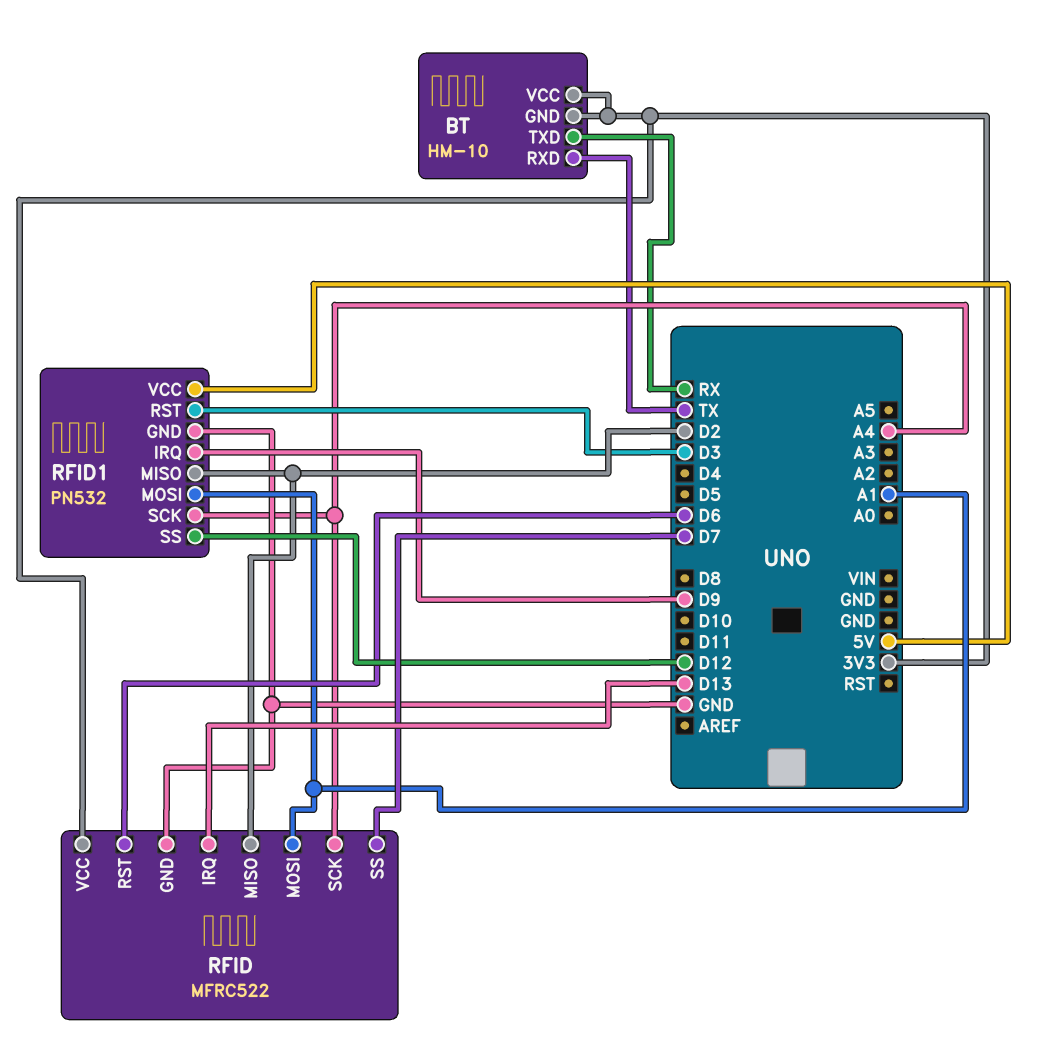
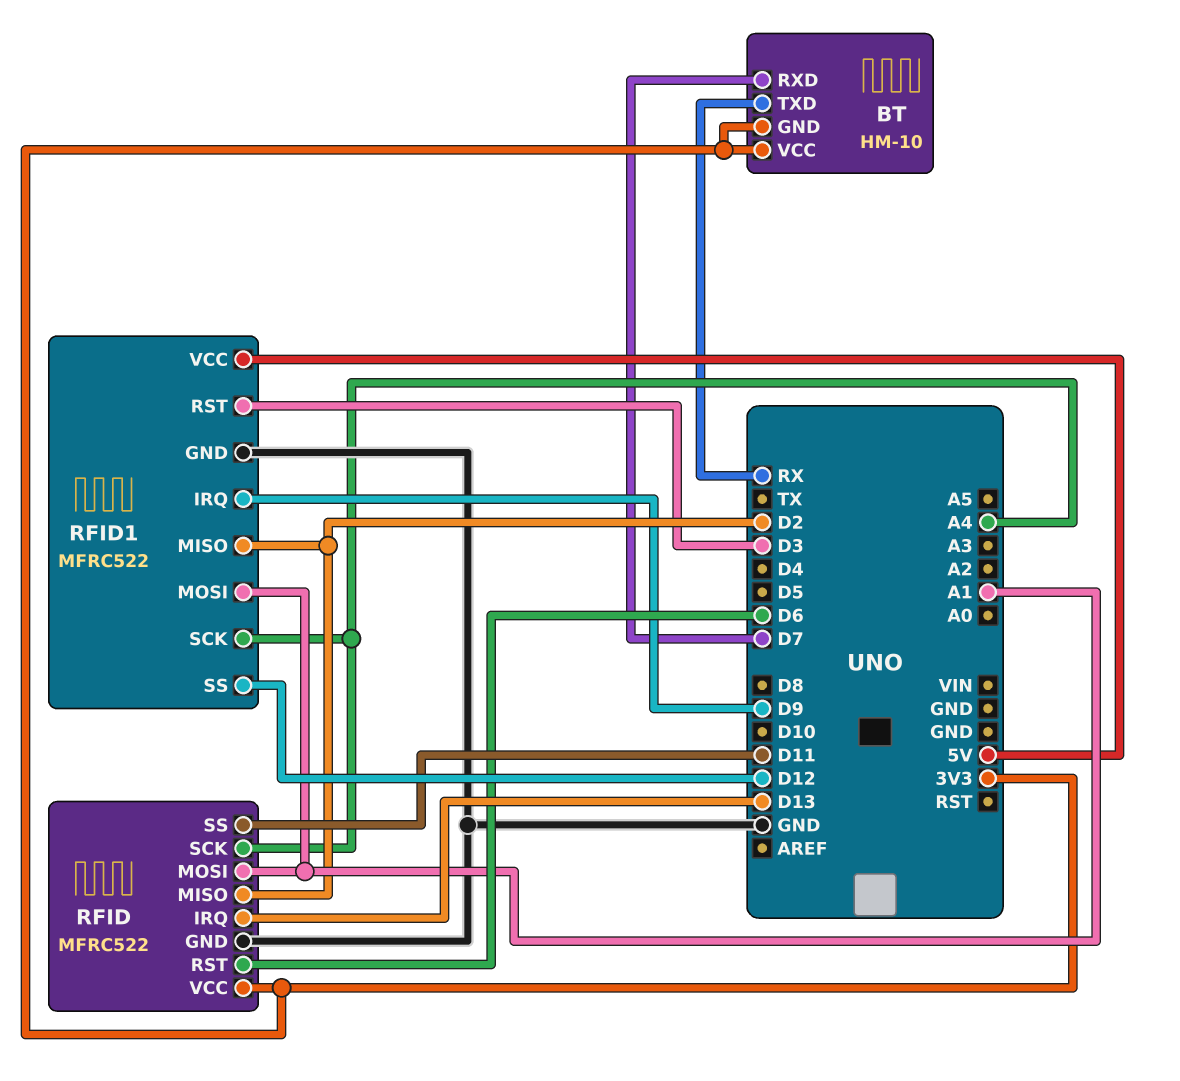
BT pin RXD: TX -> D7
RFID pin SS: D7 -> D11
RFID1: PN532 -> MFRC522

